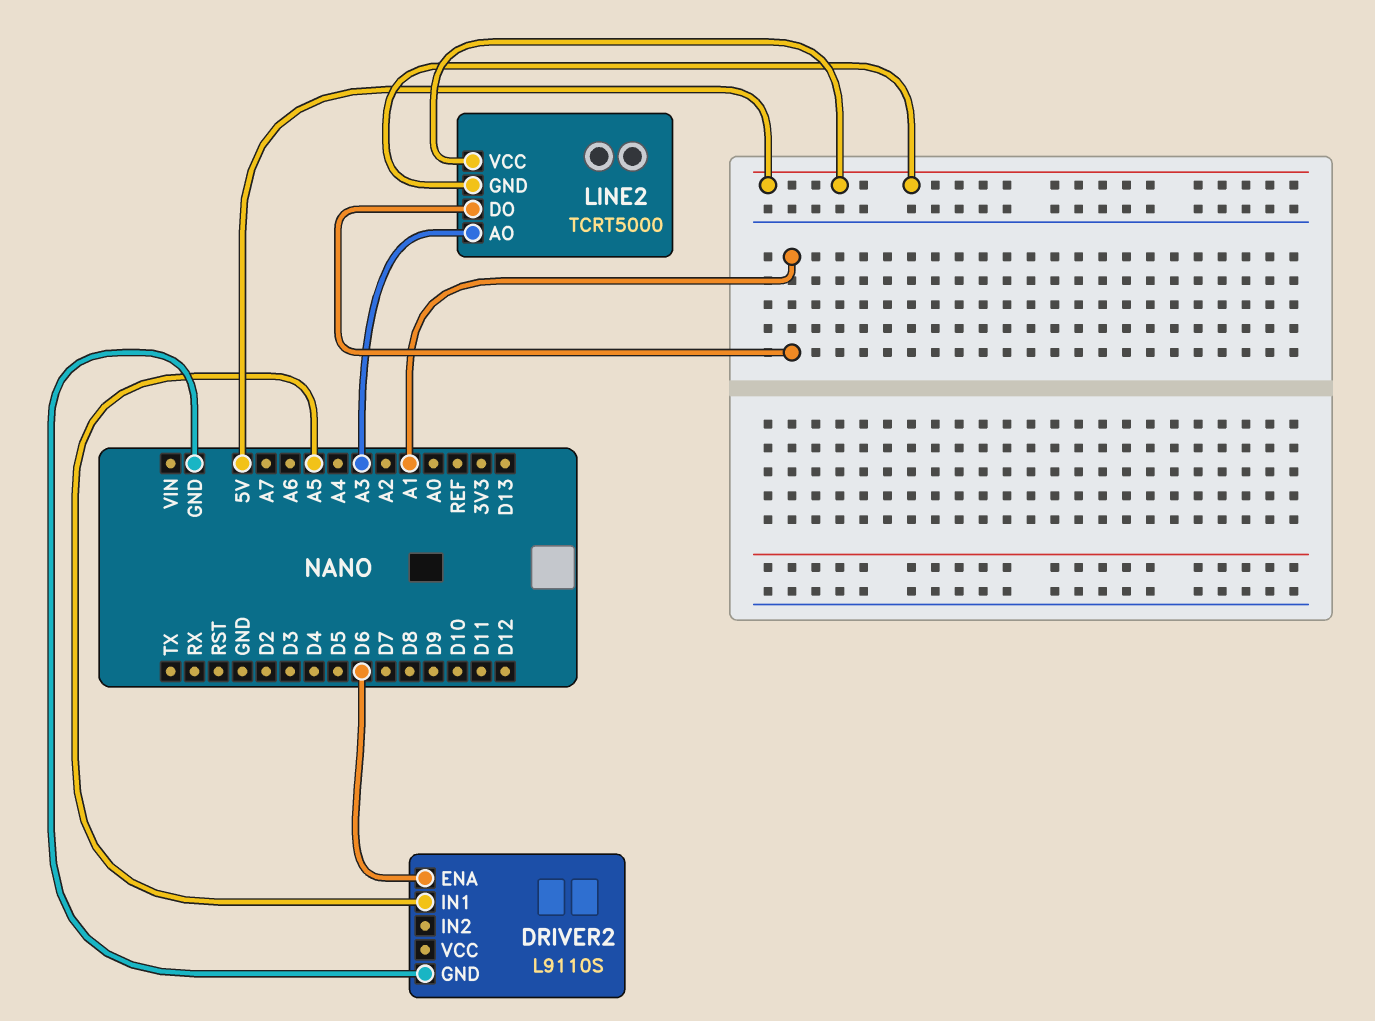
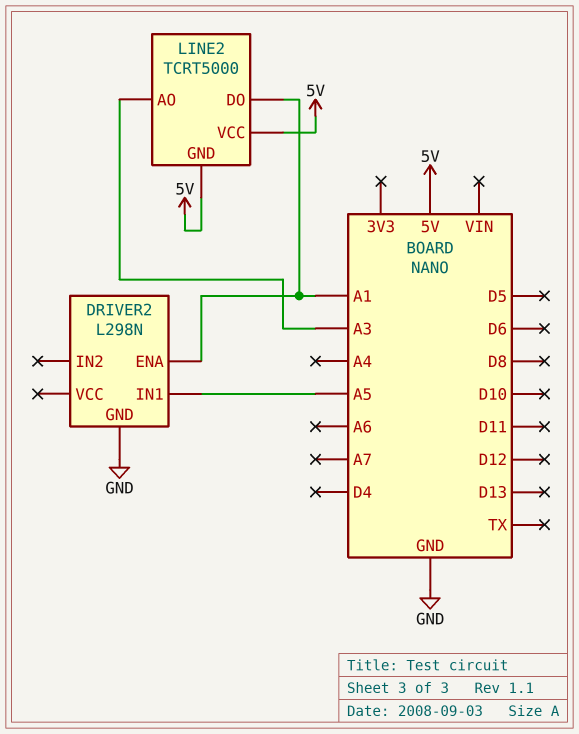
DRIVER2: L9110S -> L298N
DRIVER2 pin ENA: D6 -> A1

